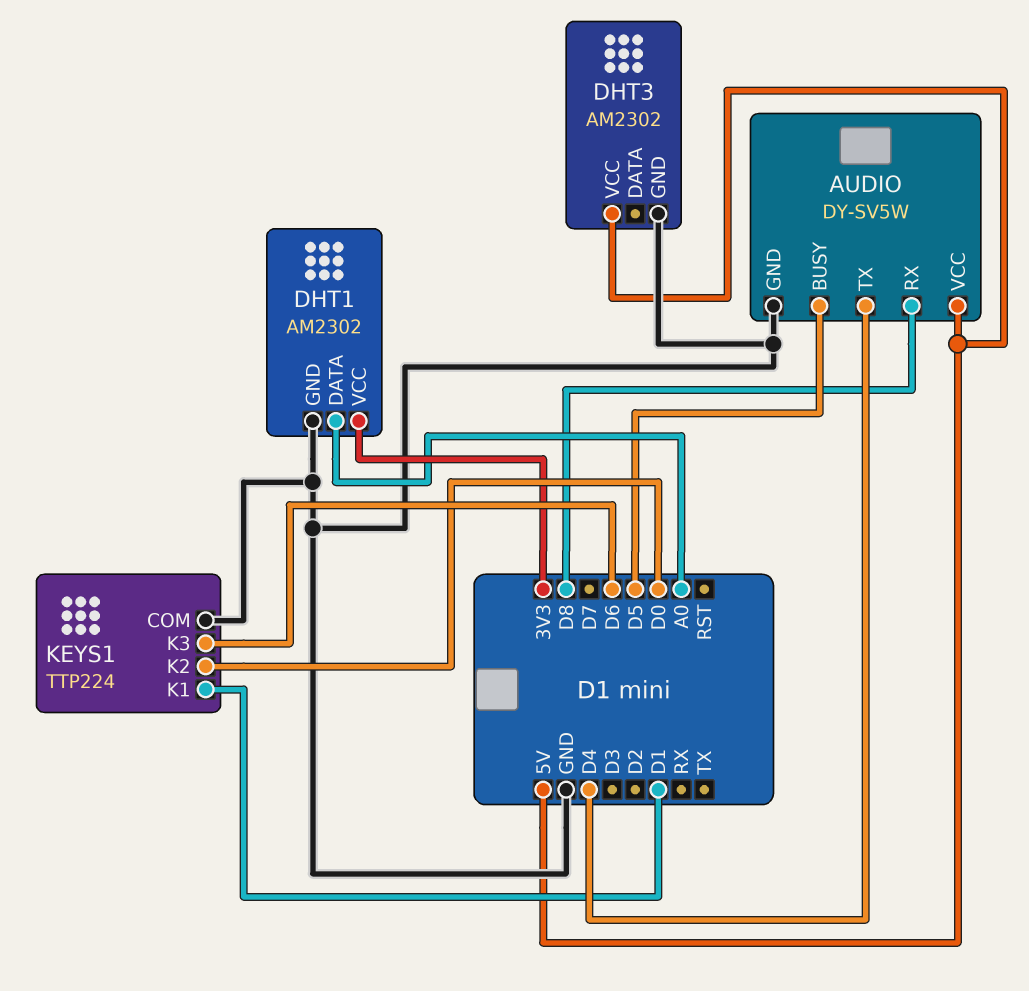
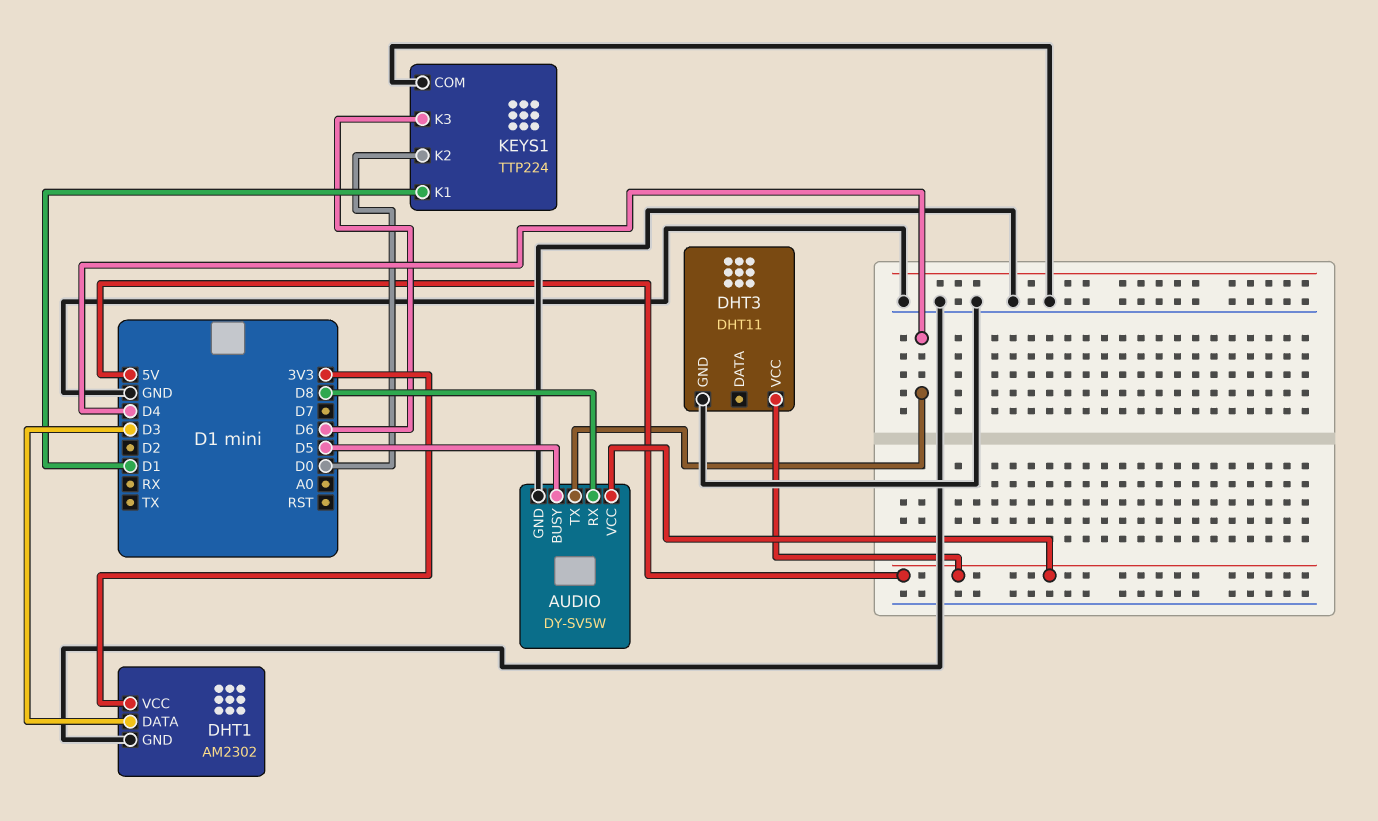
DHT1 pin DATA: A0 -> D3
DHT3: AM2302 -> DHT11

